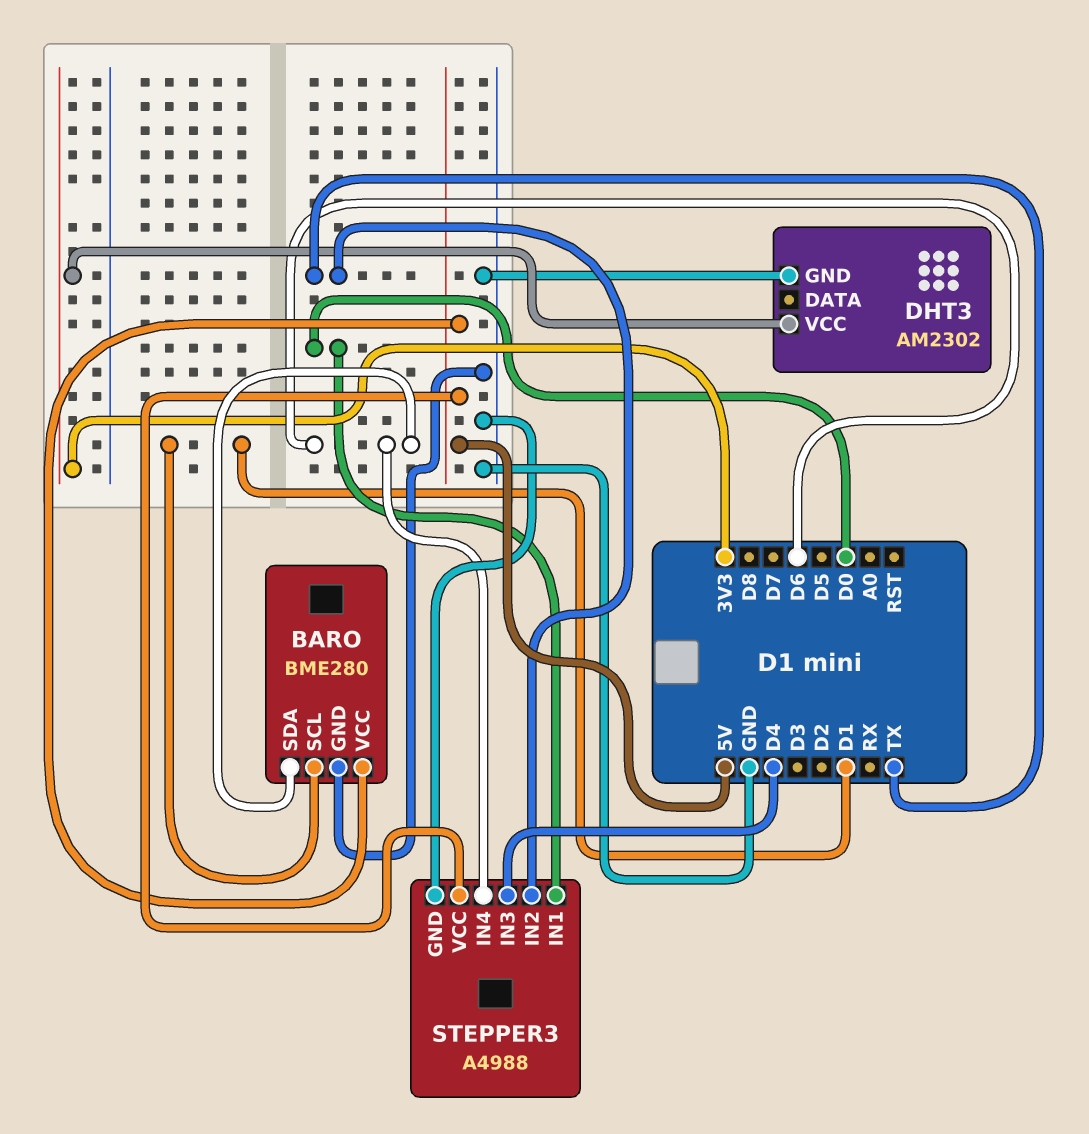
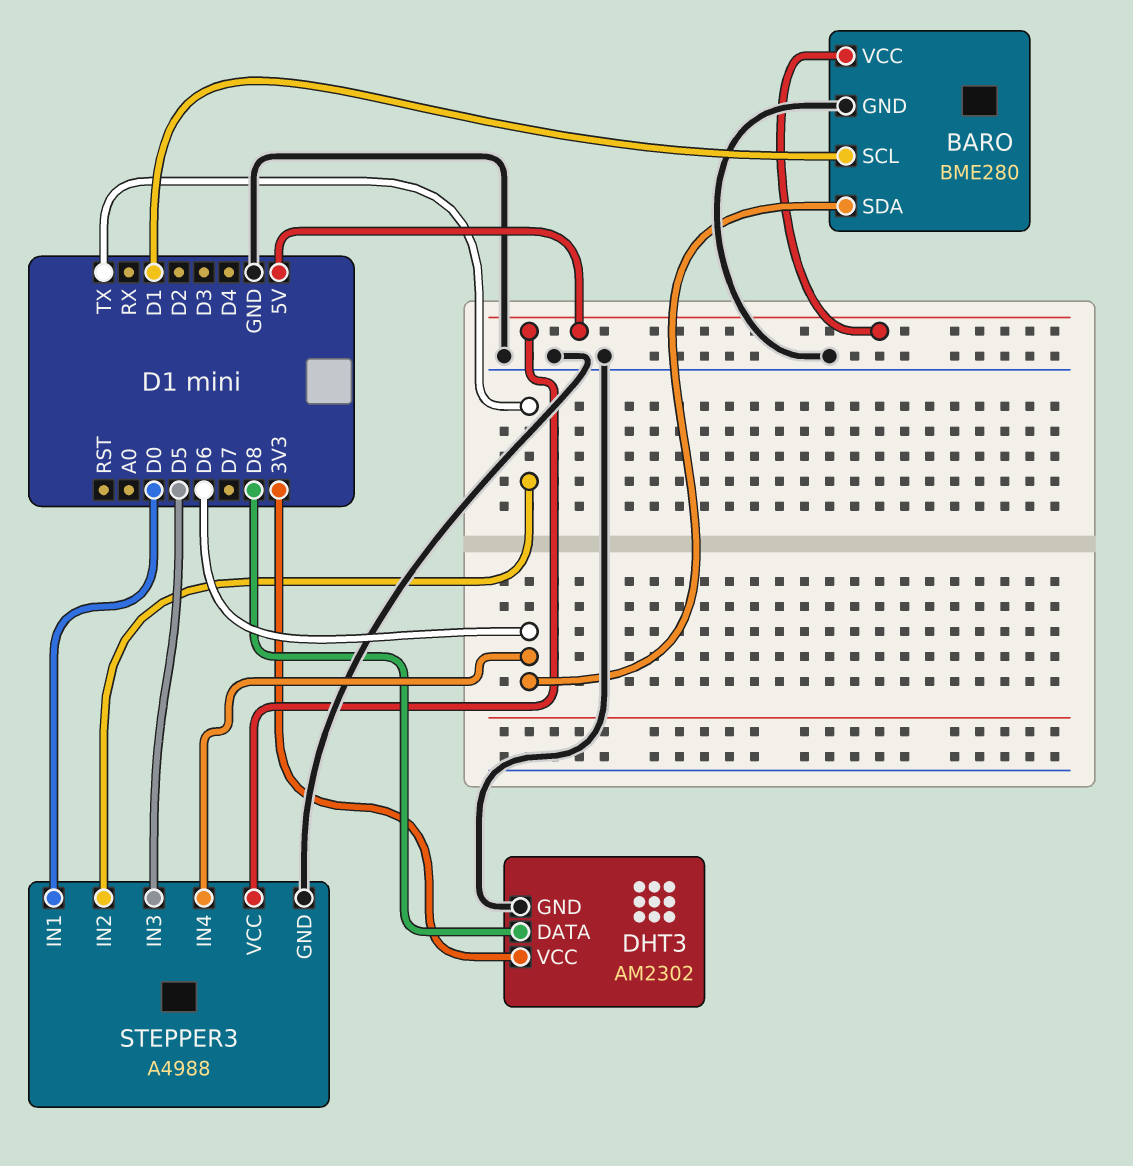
DHT3 pin DATA: none -> D8
STEPPER3 pin IN3: D4 -> D5

